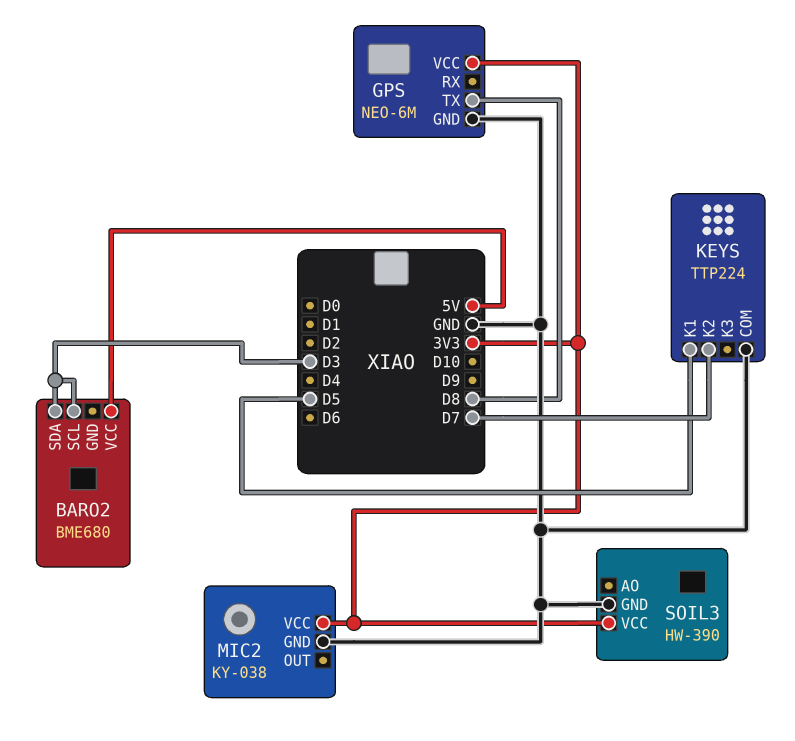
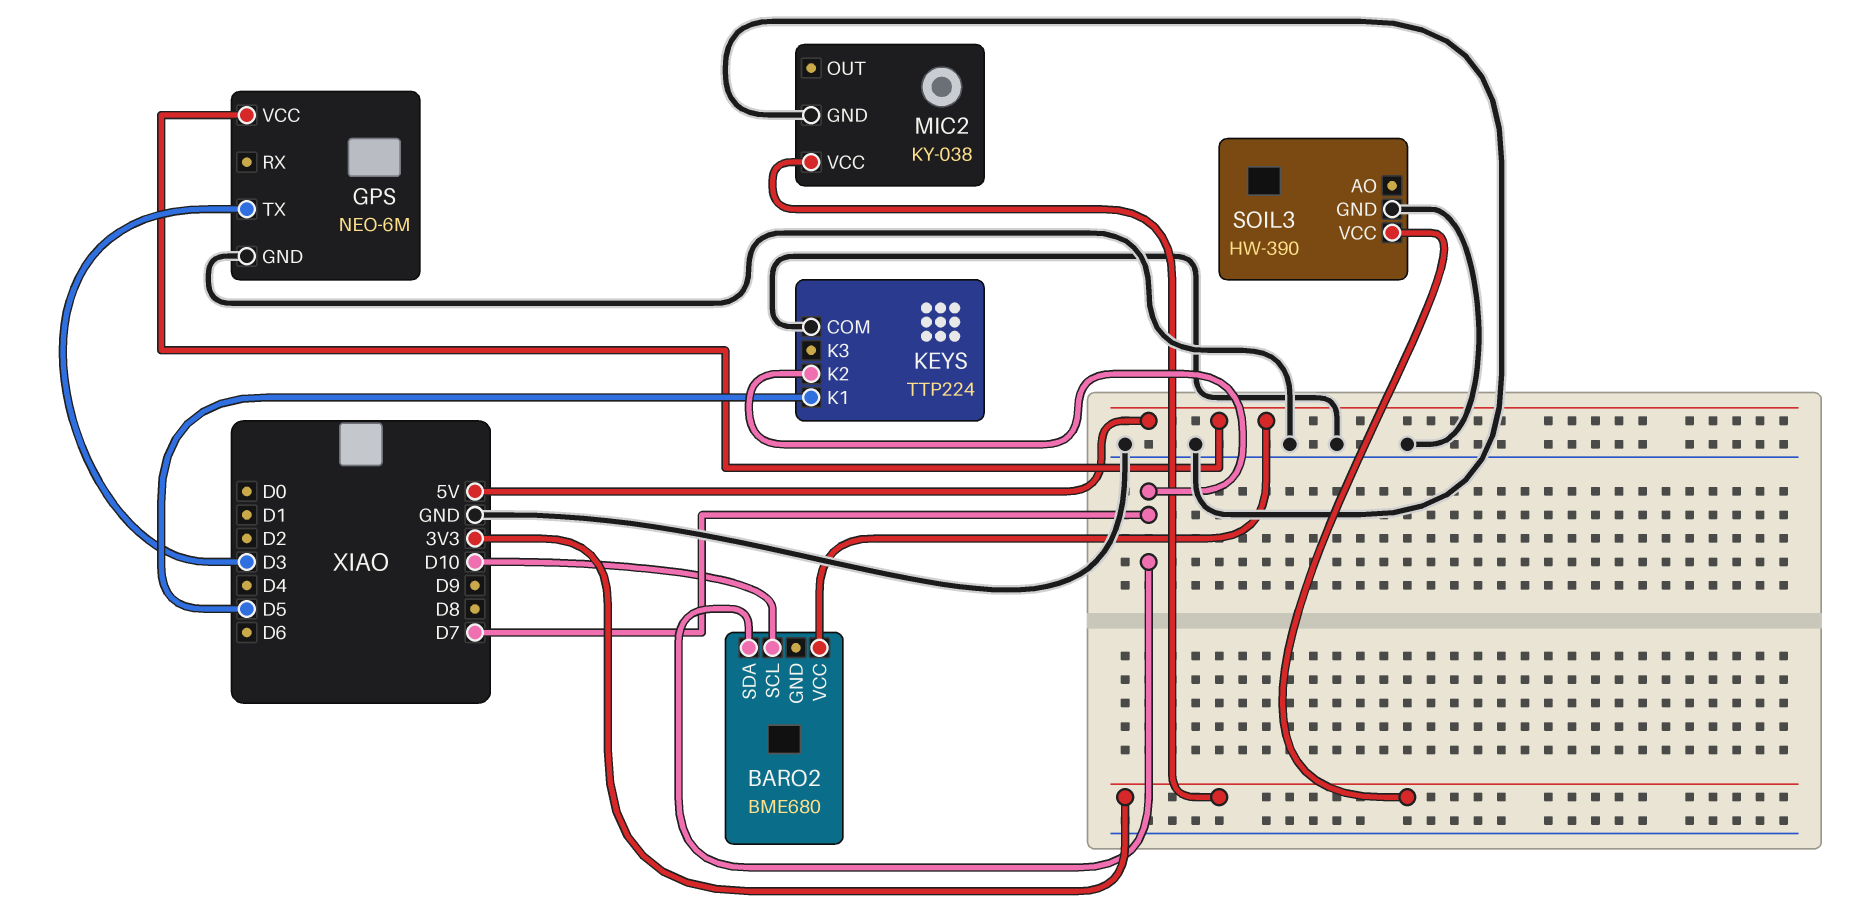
BARO2 pin SCL: D3 -> D10
BARO2 pin SDA: D3 -> D7
GPS pin TX: D8 -> D3
GPS pin VCC: 3V3 -> 5V

